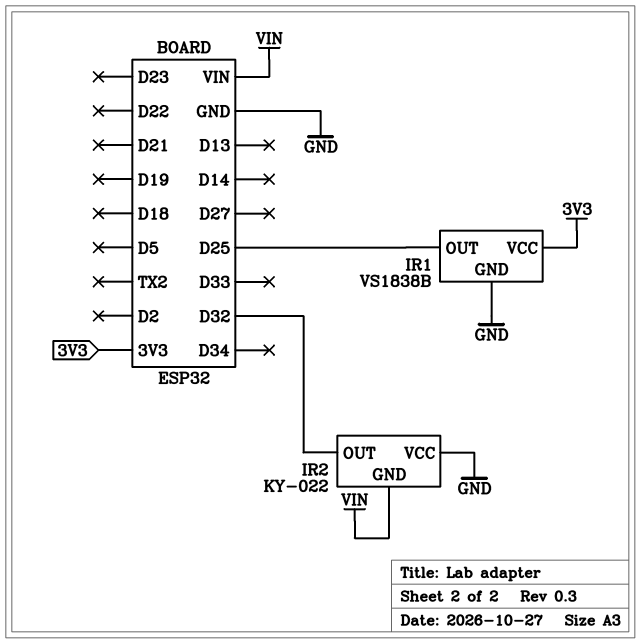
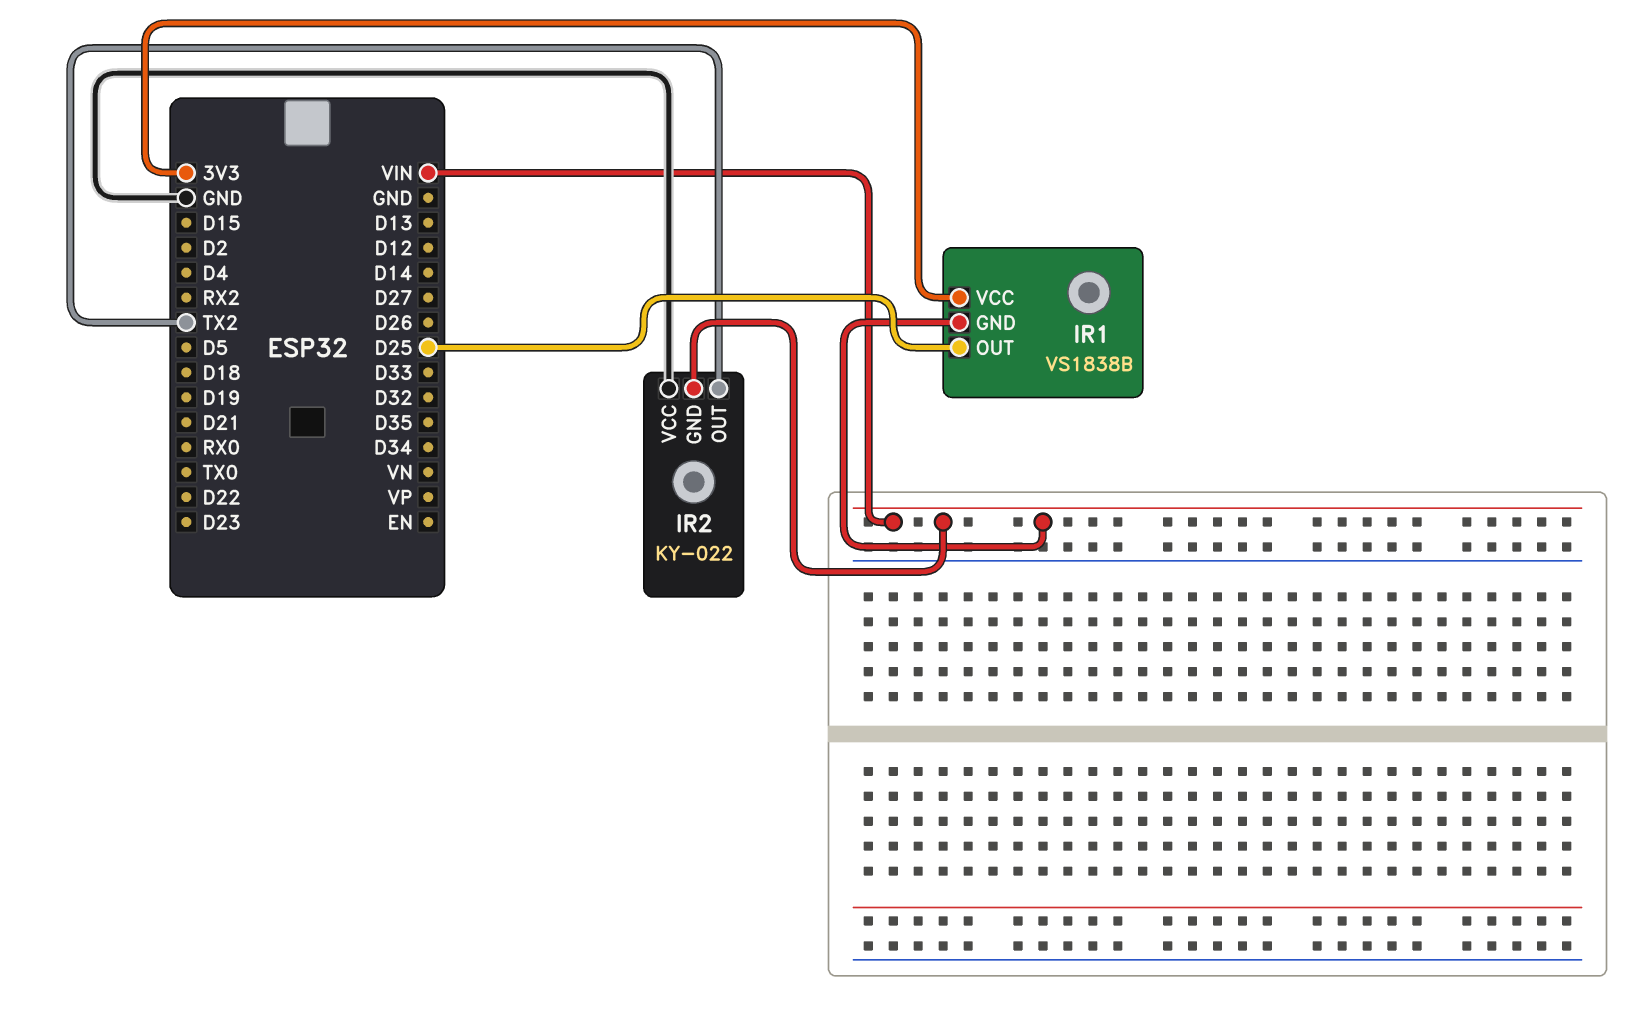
IR1 pin GND: GND -> VIN
IR2 pin OUT: D32 -> TX2

